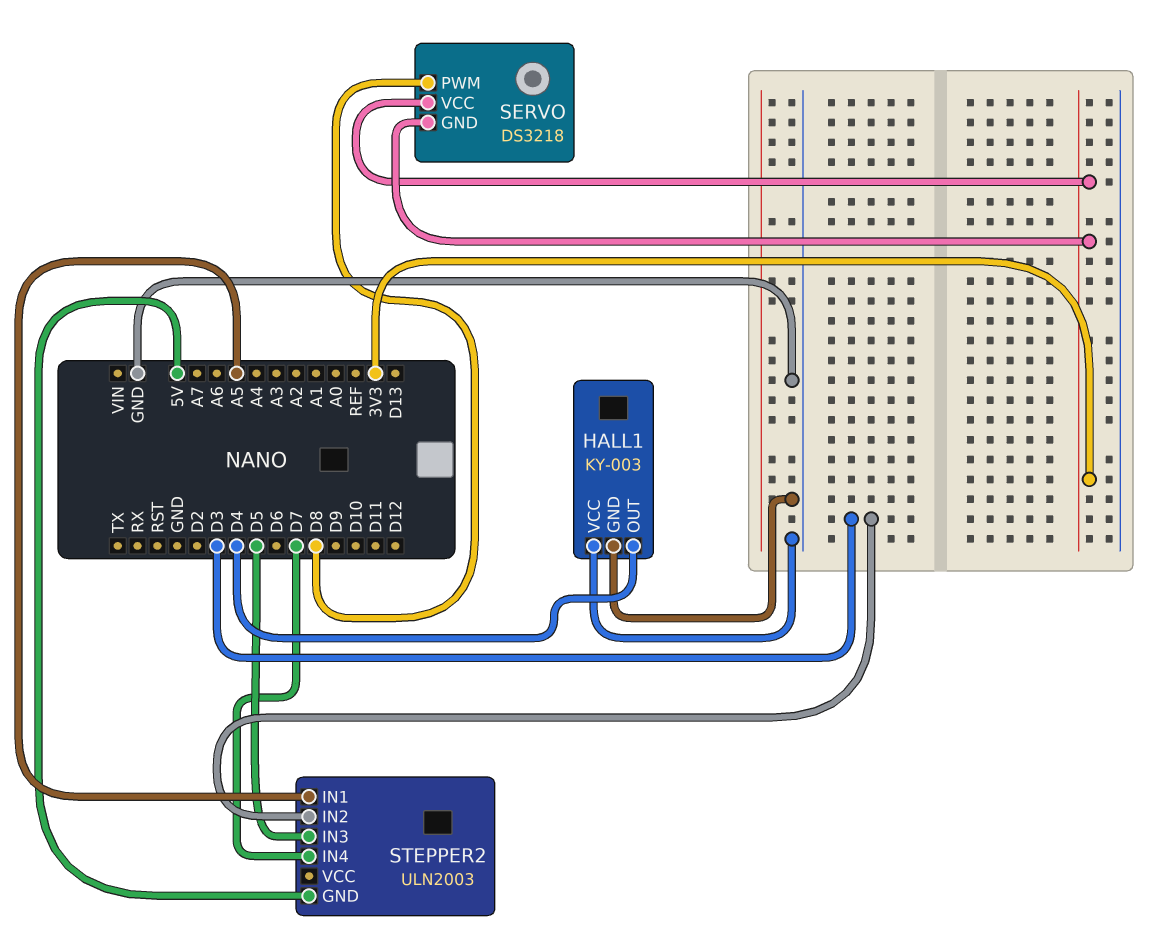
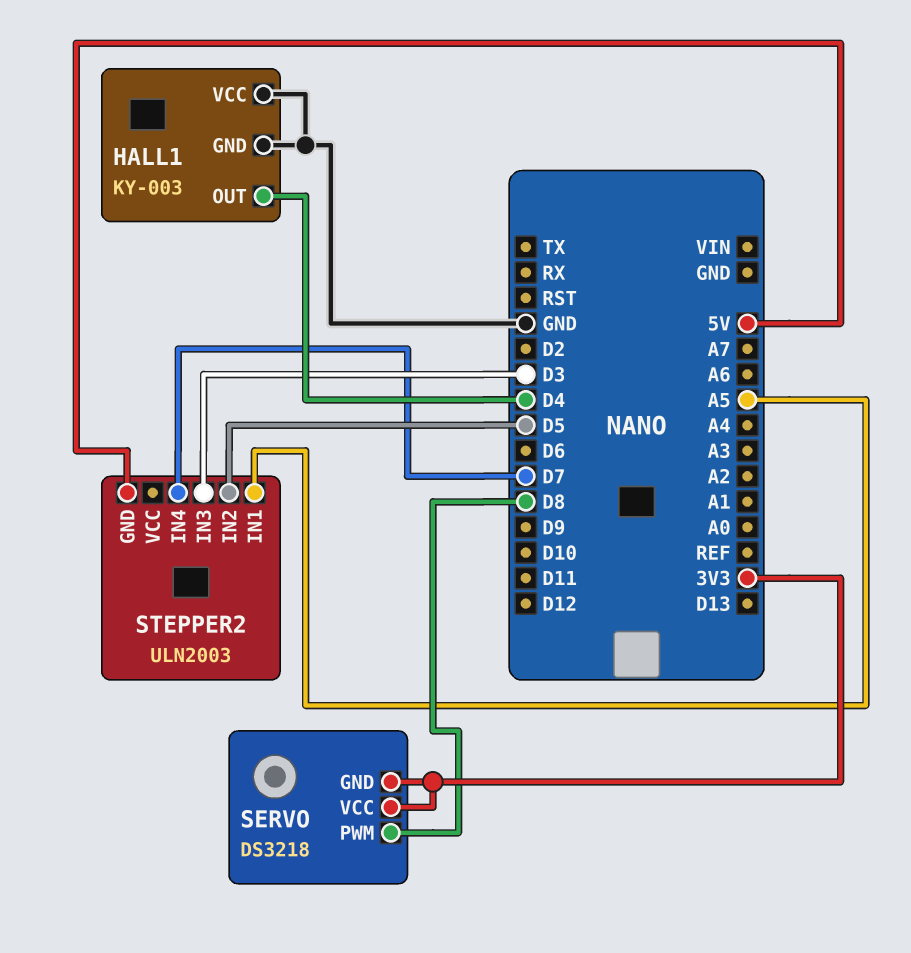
STEPPER2 pin IN2: D3 -> D5
STEPPER2 pin IN3: D5 -> D3

